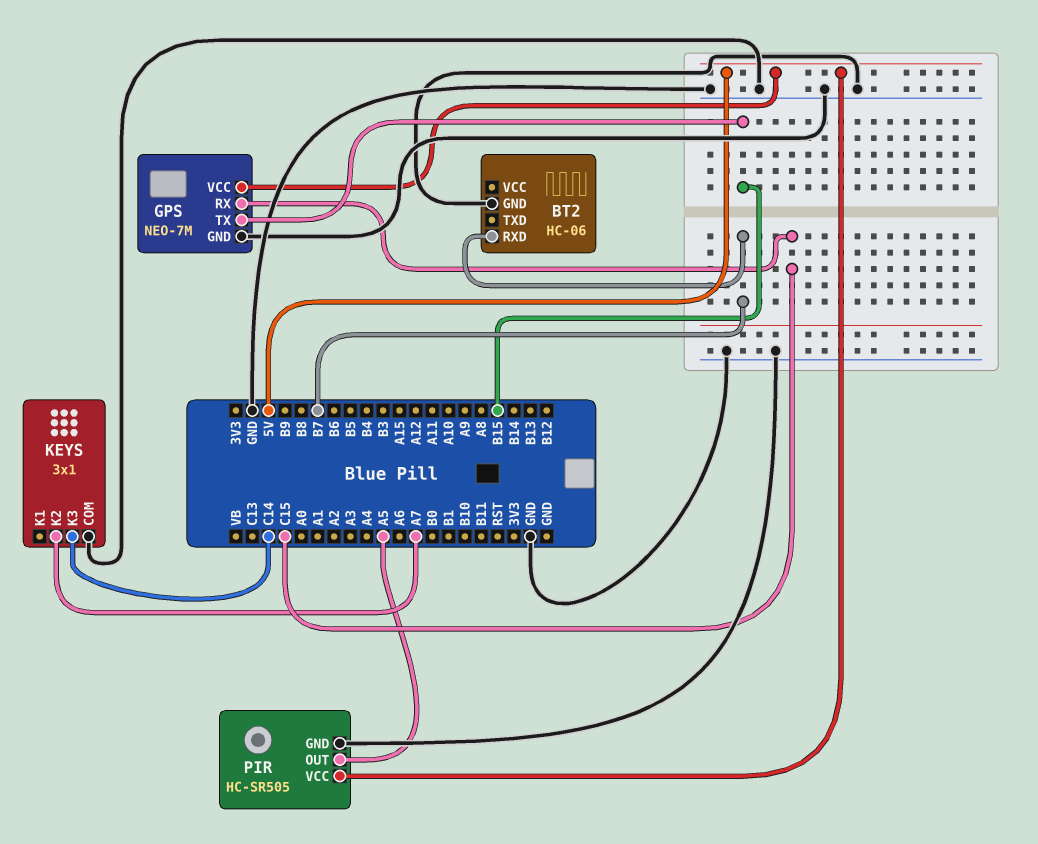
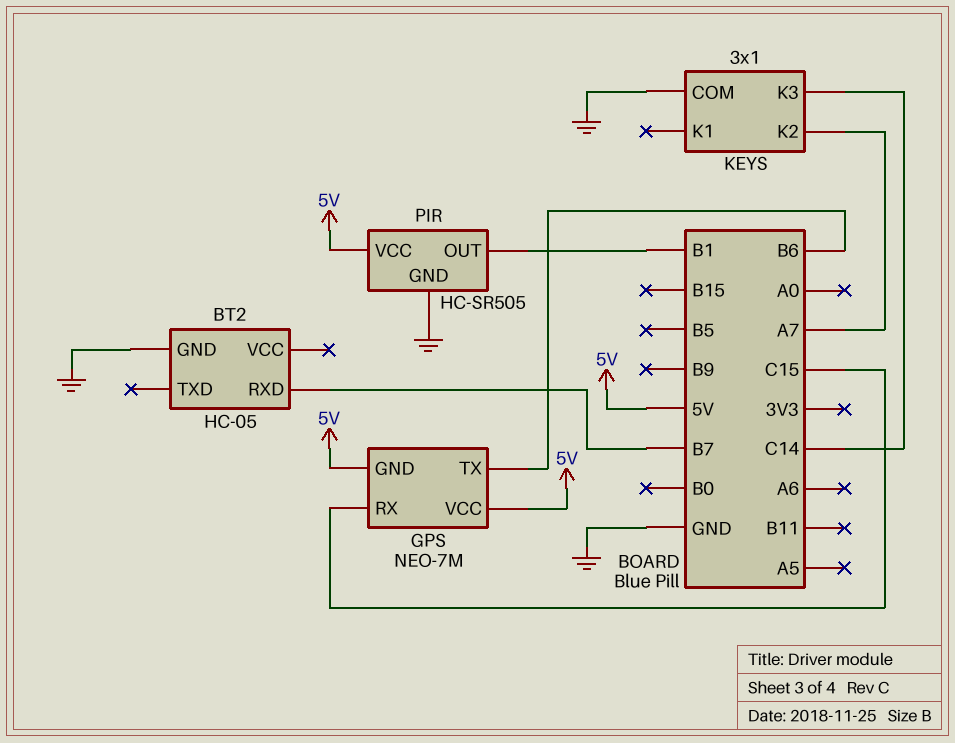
BT2: HC-06 -> HC-05
GPS pin GND: GND -> 5V
GPS pin TX: B15 -> B6
PIR pin OUT: A5 -> B1

